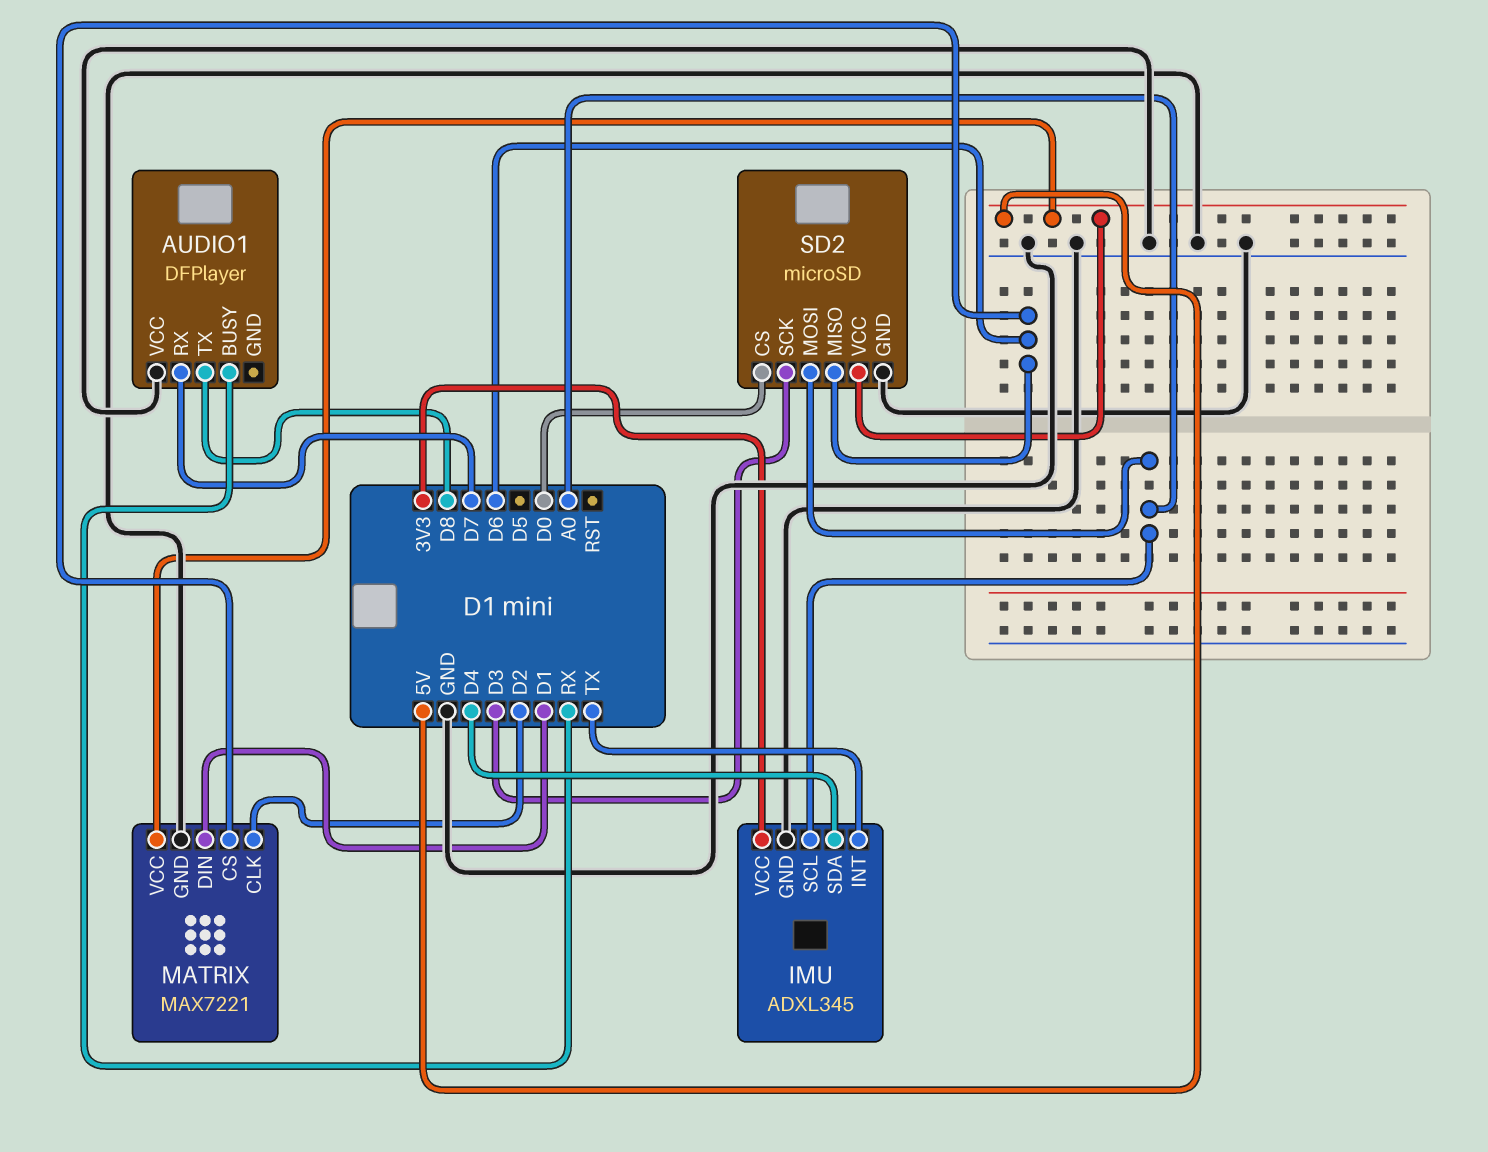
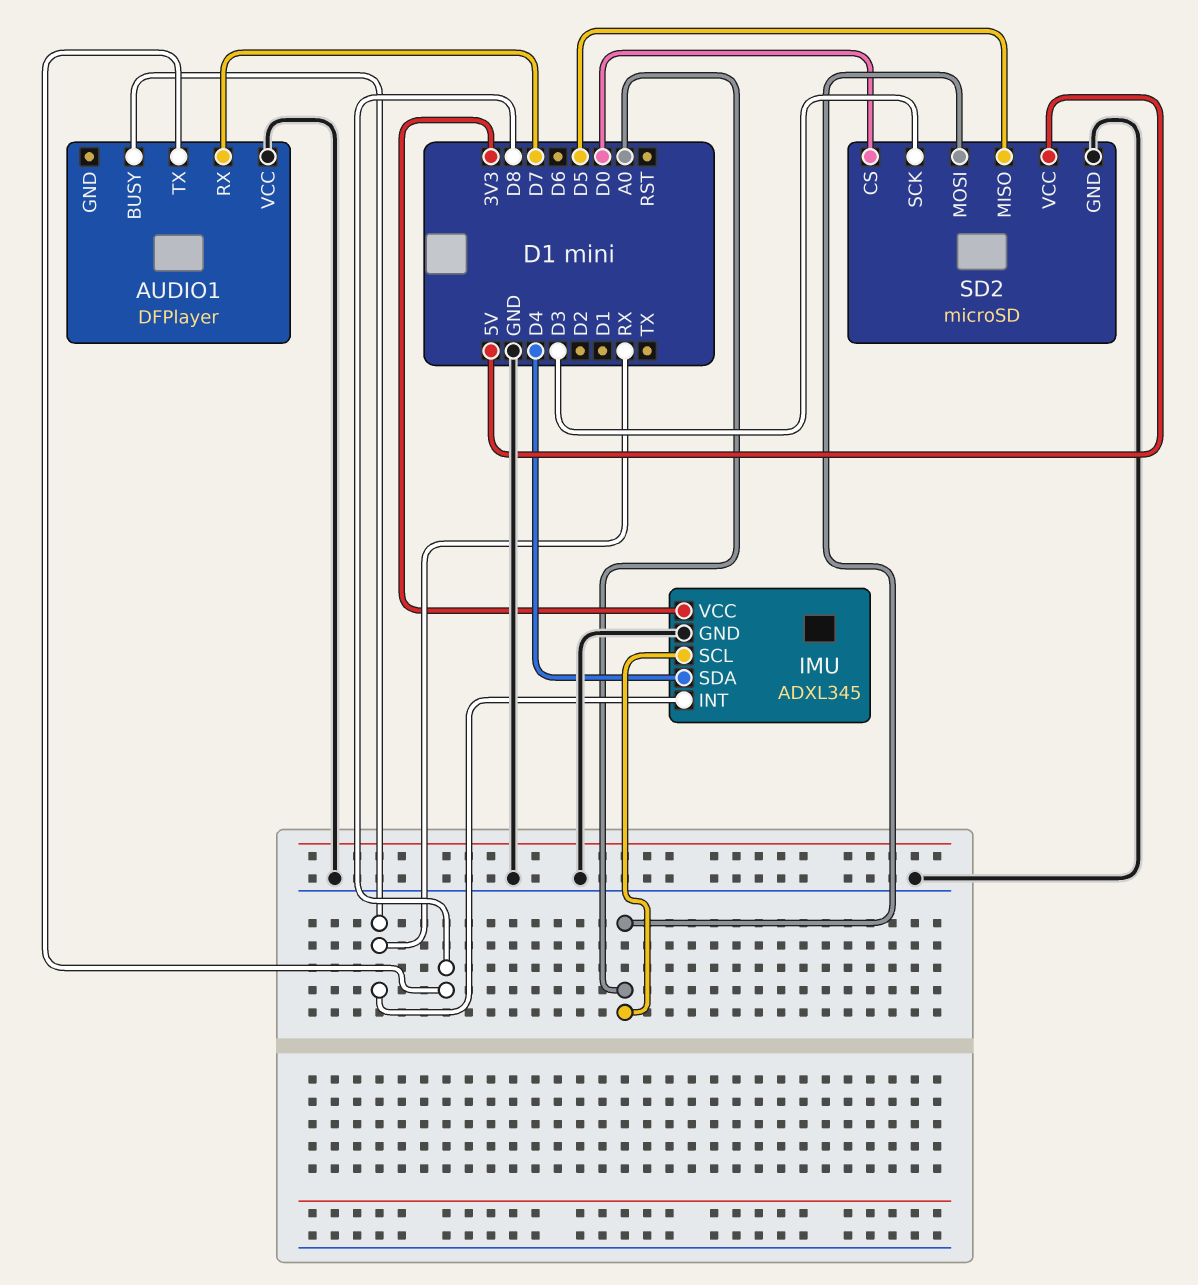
IMU pin INT: TX -> RX
MATRIX: MAX7221 -> none
MATRIX pin CLK: D2 -> none
MATRIX pin CS: D6 -> none
MATRIX pin DIN: D1 -> none
MATRIX pin GND: GND -> none
MATRIX pin VCC: 5V -> none
SD2 pin MISO: D6 -> D5

